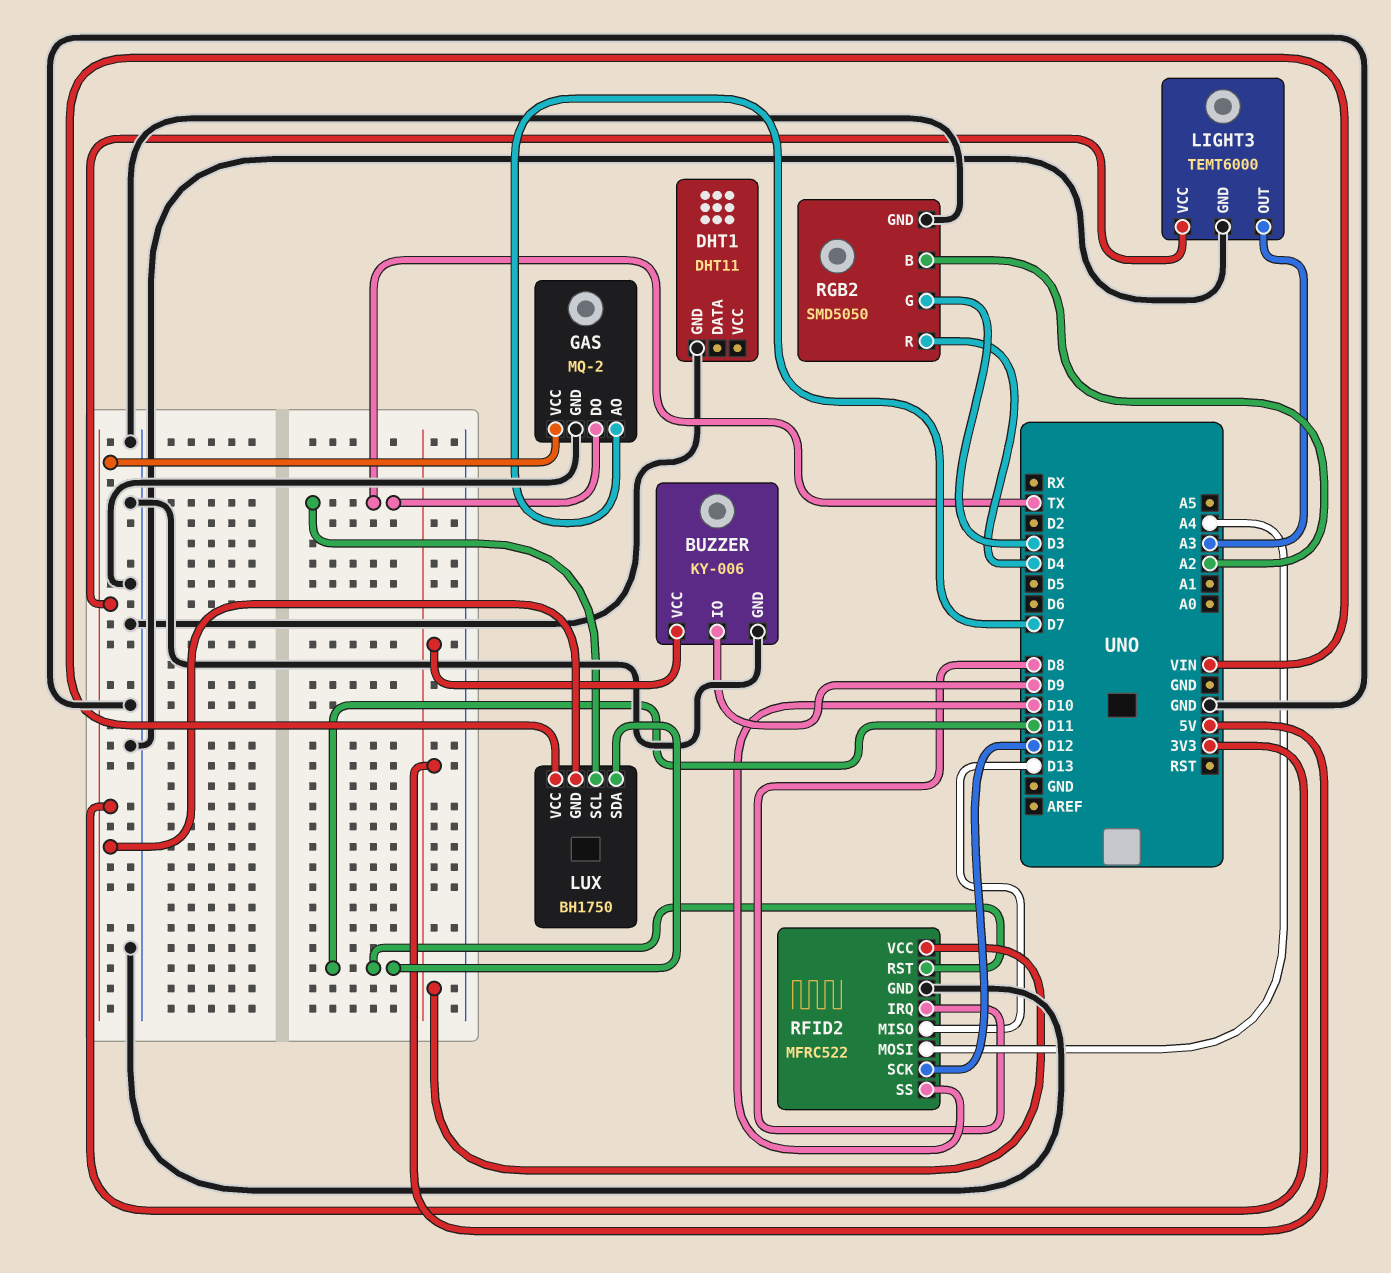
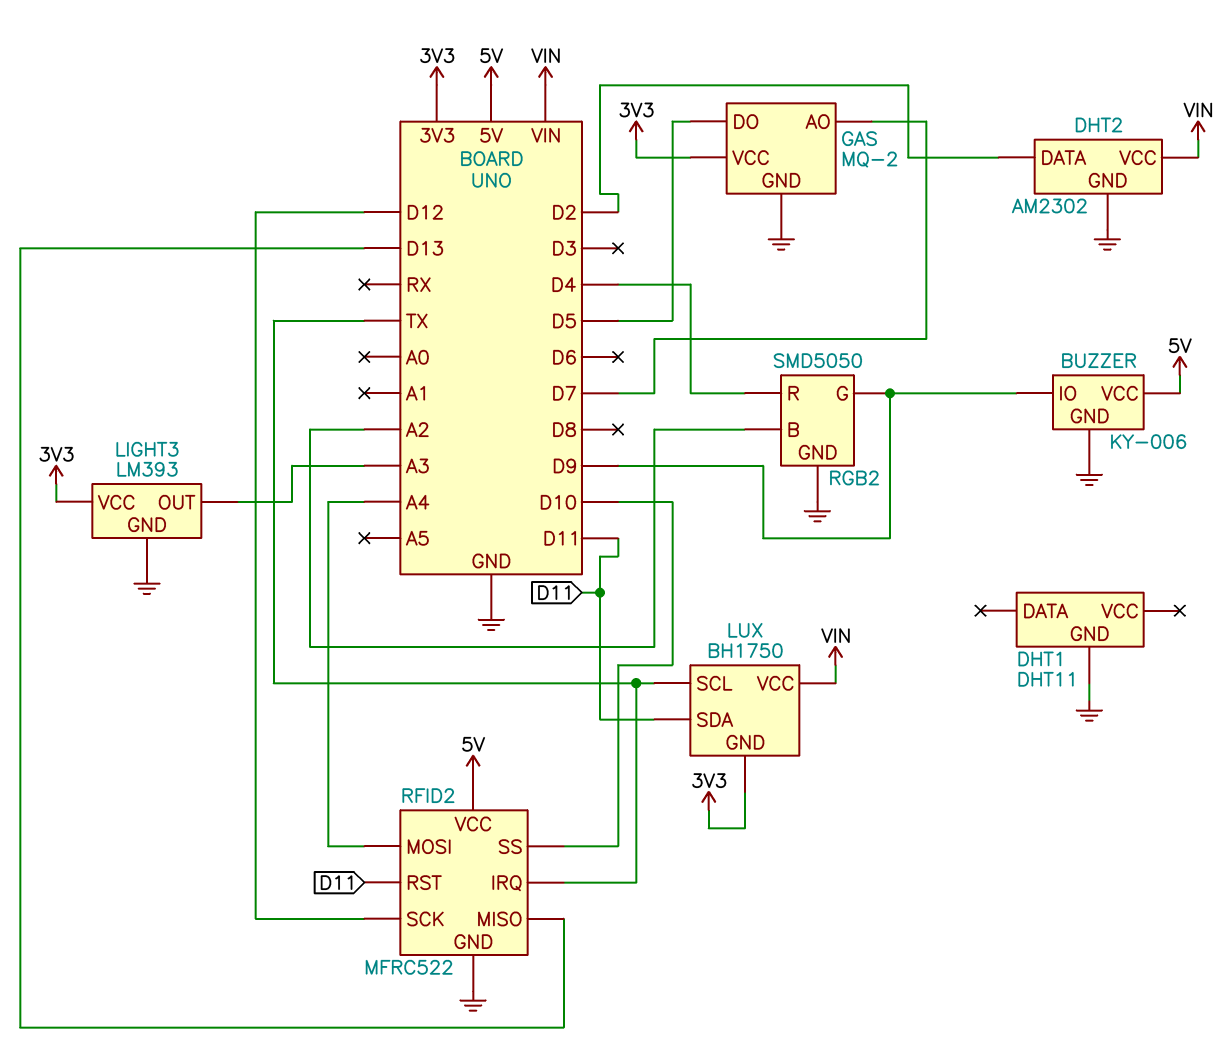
DHT2: none -> AM2302
DHT2 pin DATA: none -> D2
DHT2 pin GND: none -> GND
DHT2 pin VCC: none -> VIN
GAS pin DO: TX -> D5
LIGHT3: TEMT6000 -> LM393
RFID2 pin IRQ: D8 -> TX
RGB2 pin G: D3 -> D9

